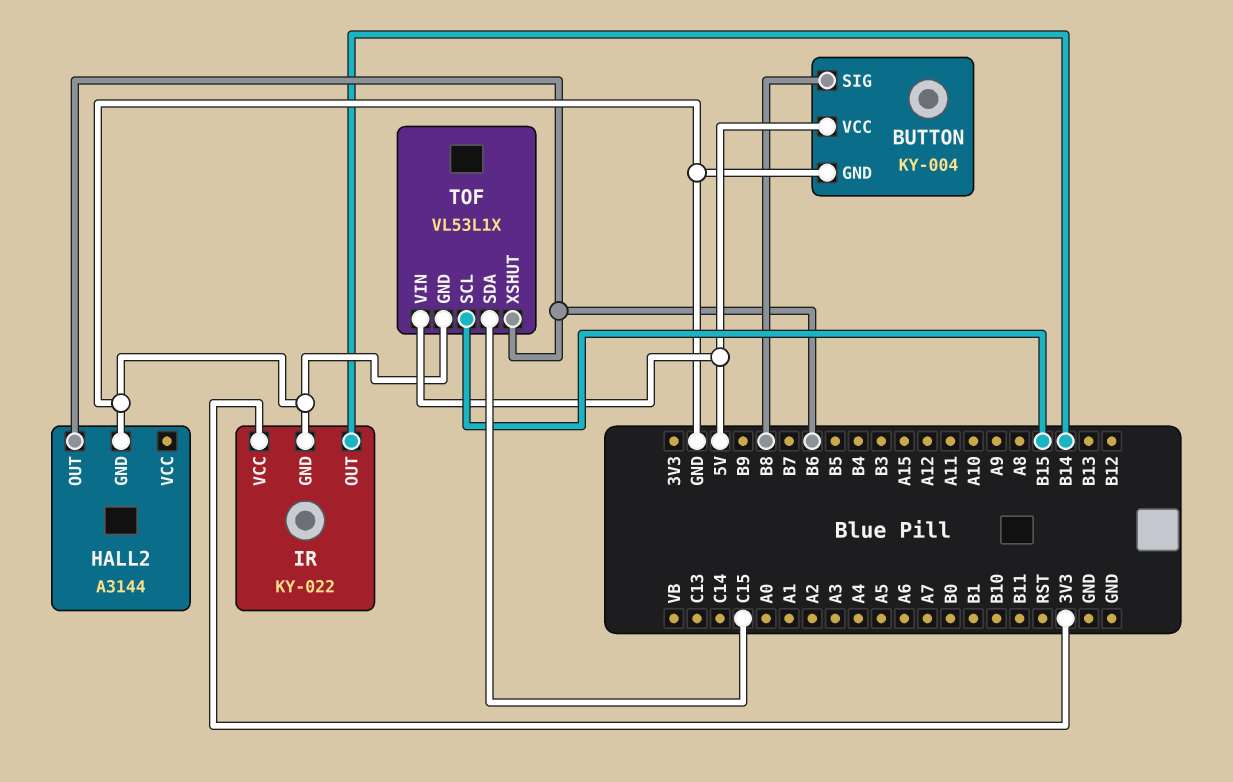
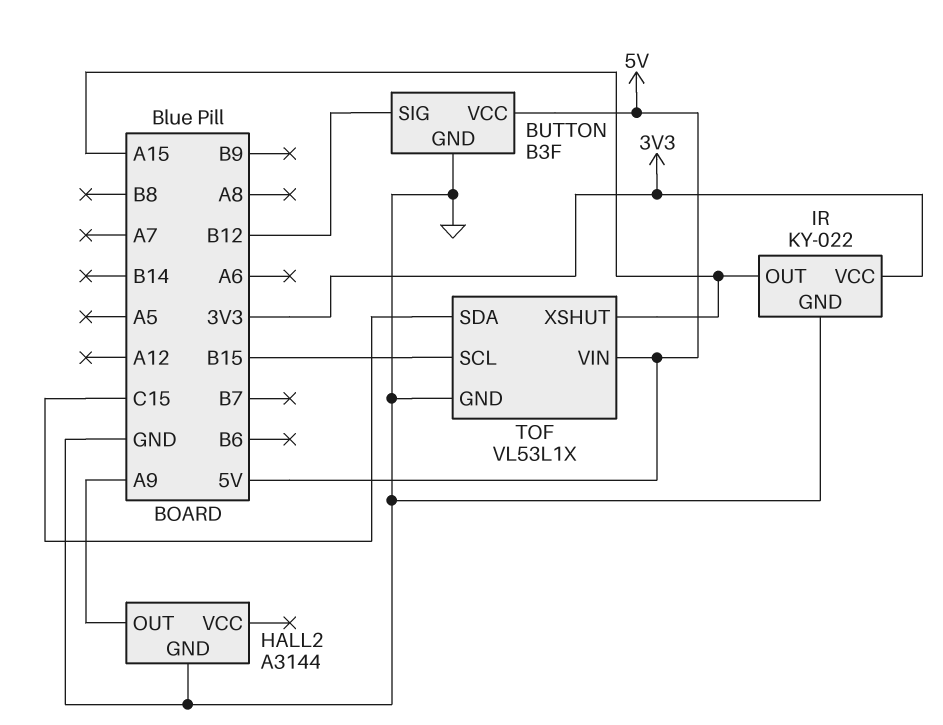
BUTTON: KY-004 -> B3F
BUTTON pin SIG: B8 -> B12
HALL2 pin OUT: B6 -> A9
IR pin OUT: B14 -> A15
TOF pin XSHUT: B6 -> A15

